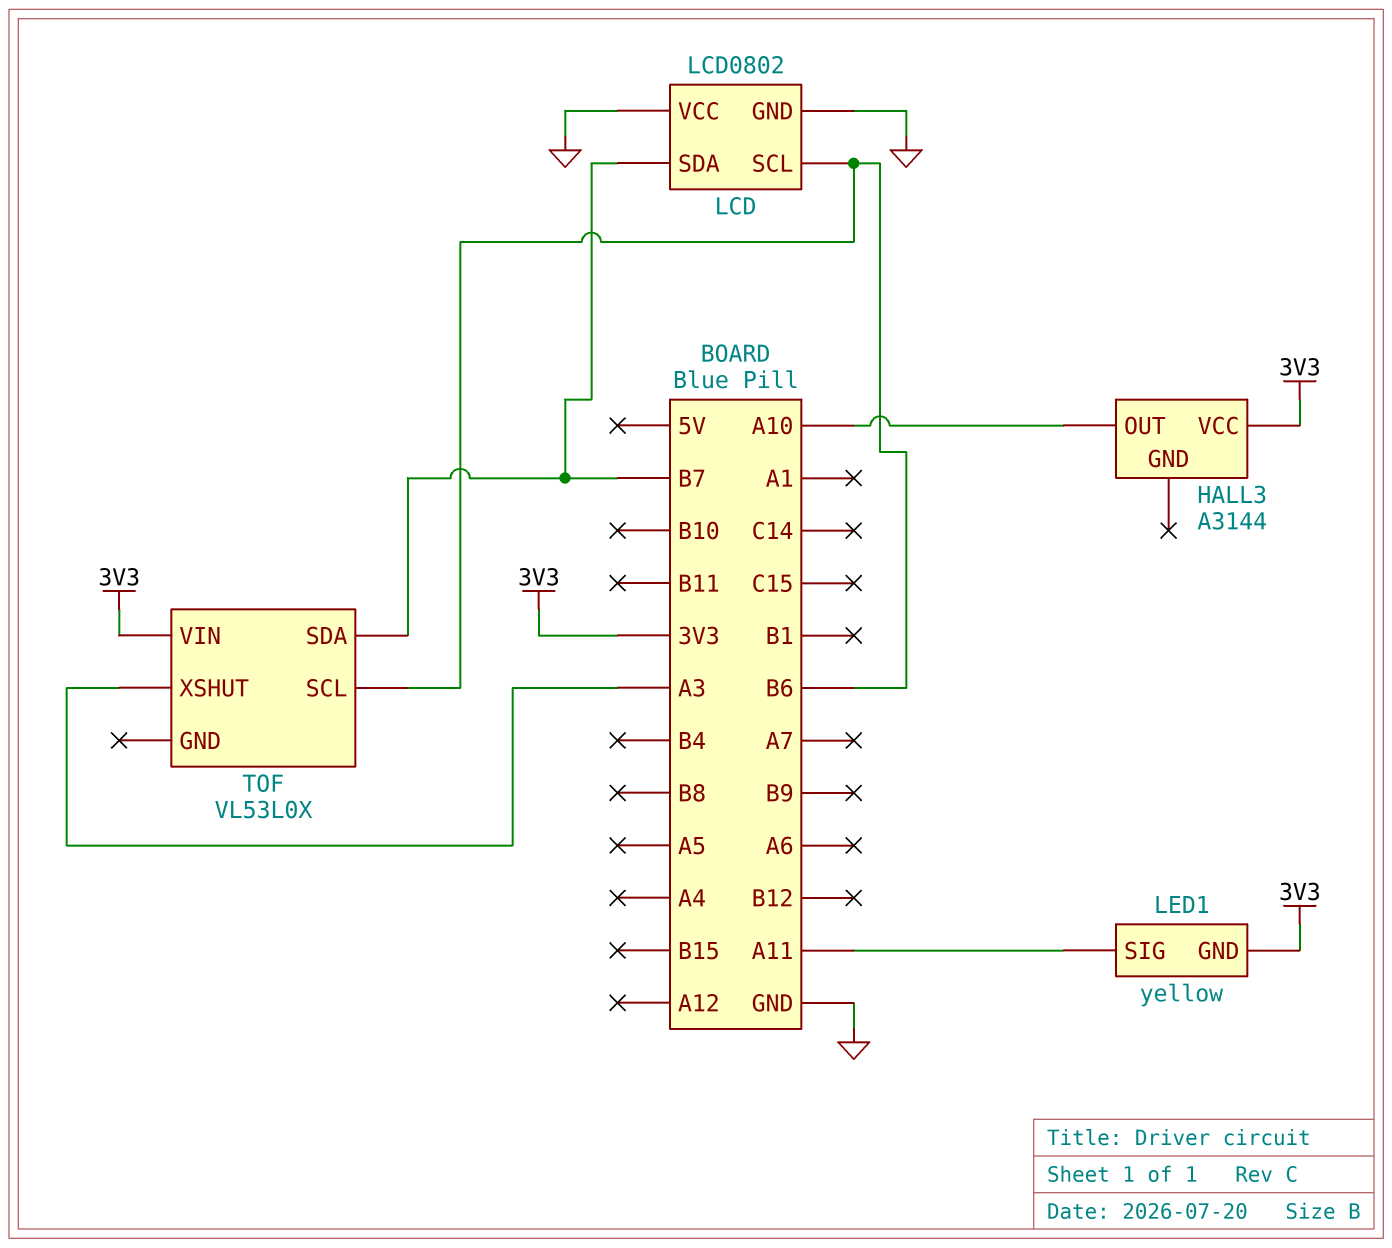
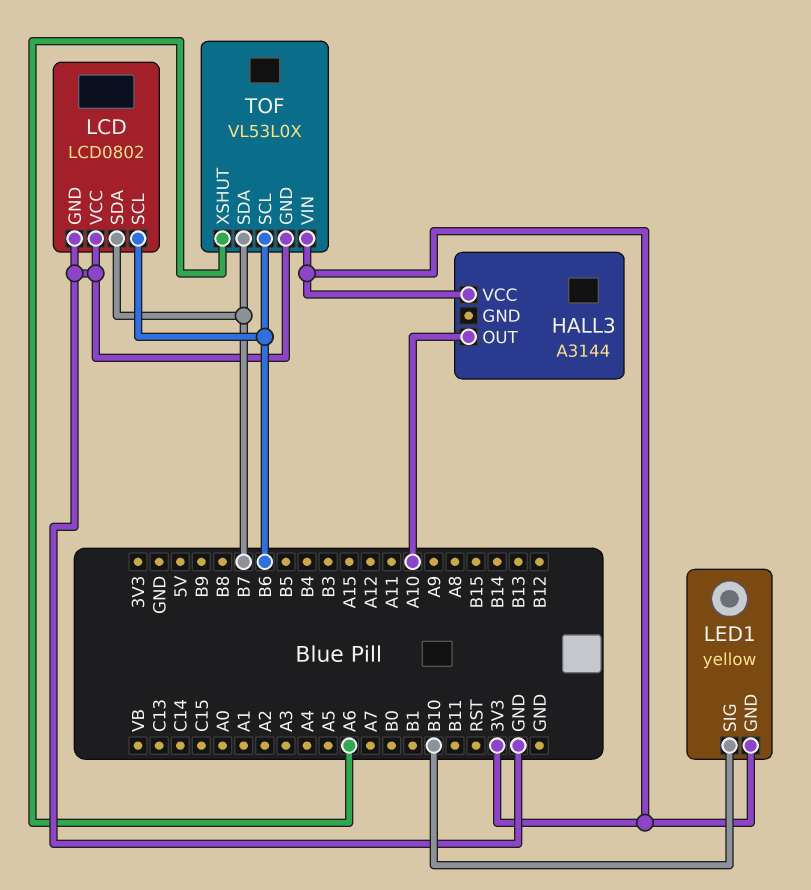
LED1 pin SIG: A11 -> B10
TOF pin GND: none -> GND
TOF pin XSHUT: A3 -> A6

